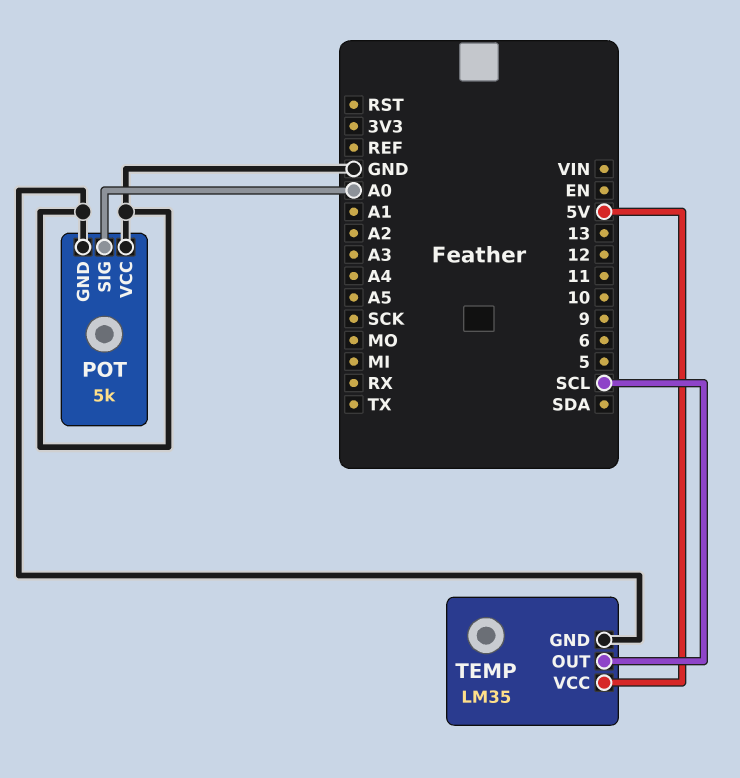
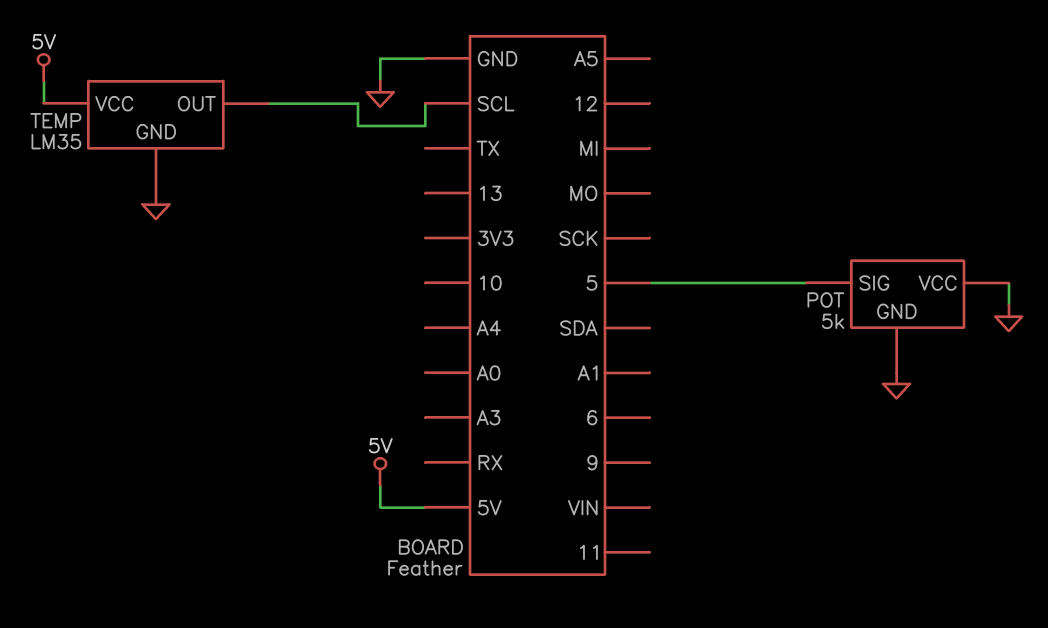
POT pin SIG: A0 -> 5

